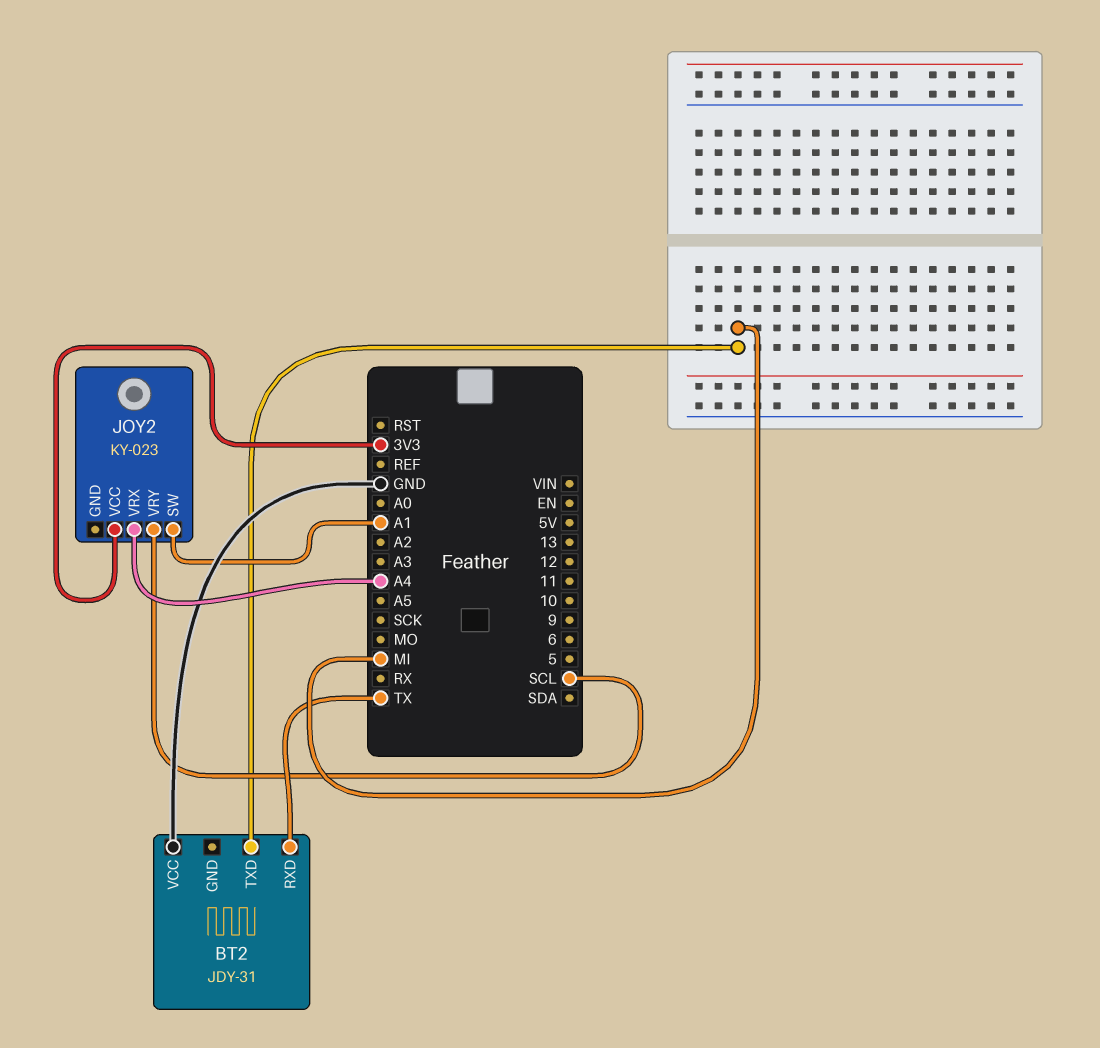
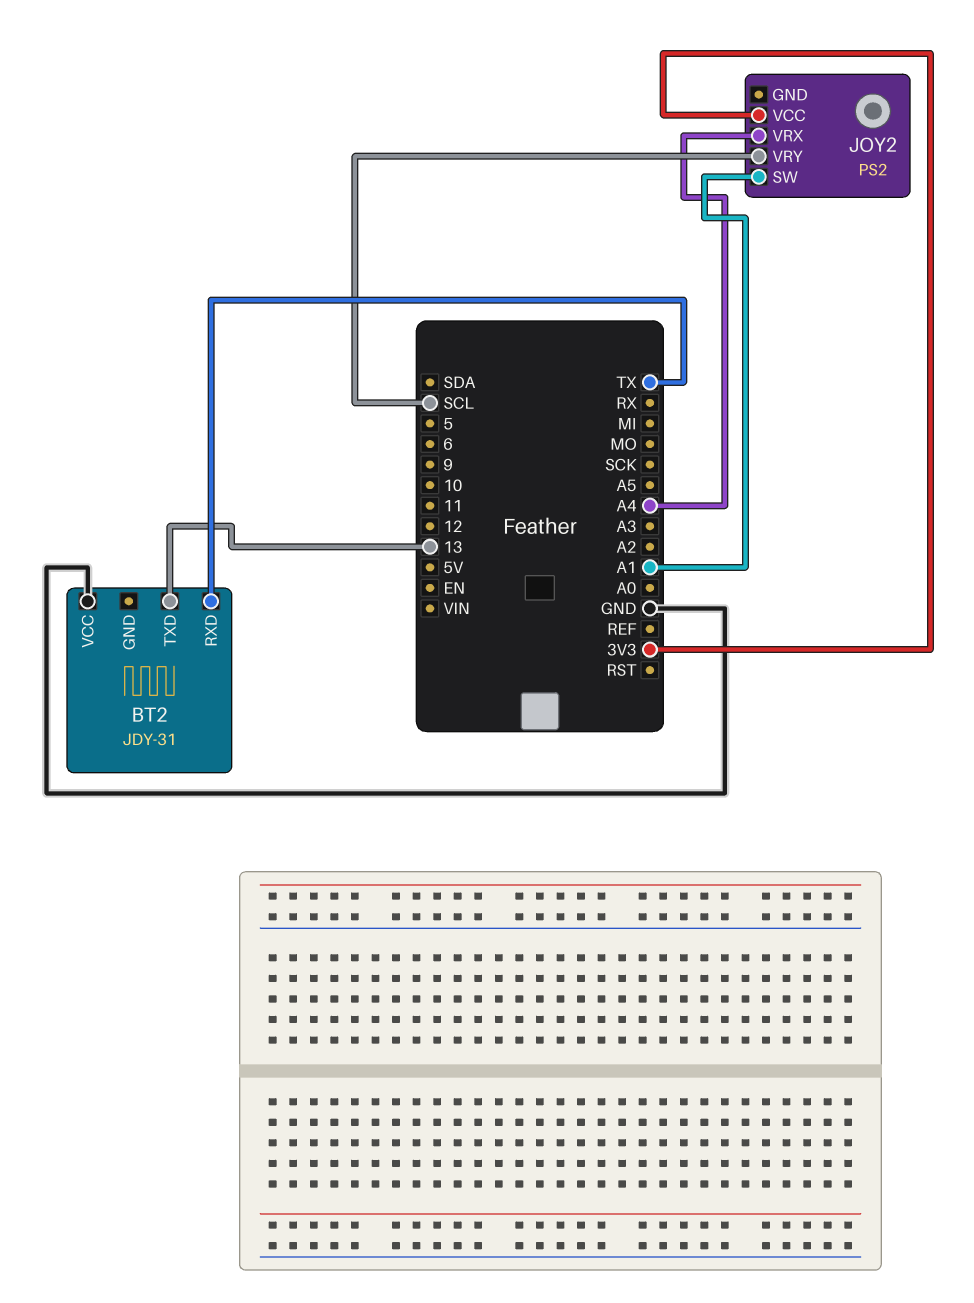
BT2 pin TXD: MI -> 13
JOY2: KY-023 -> PS2

